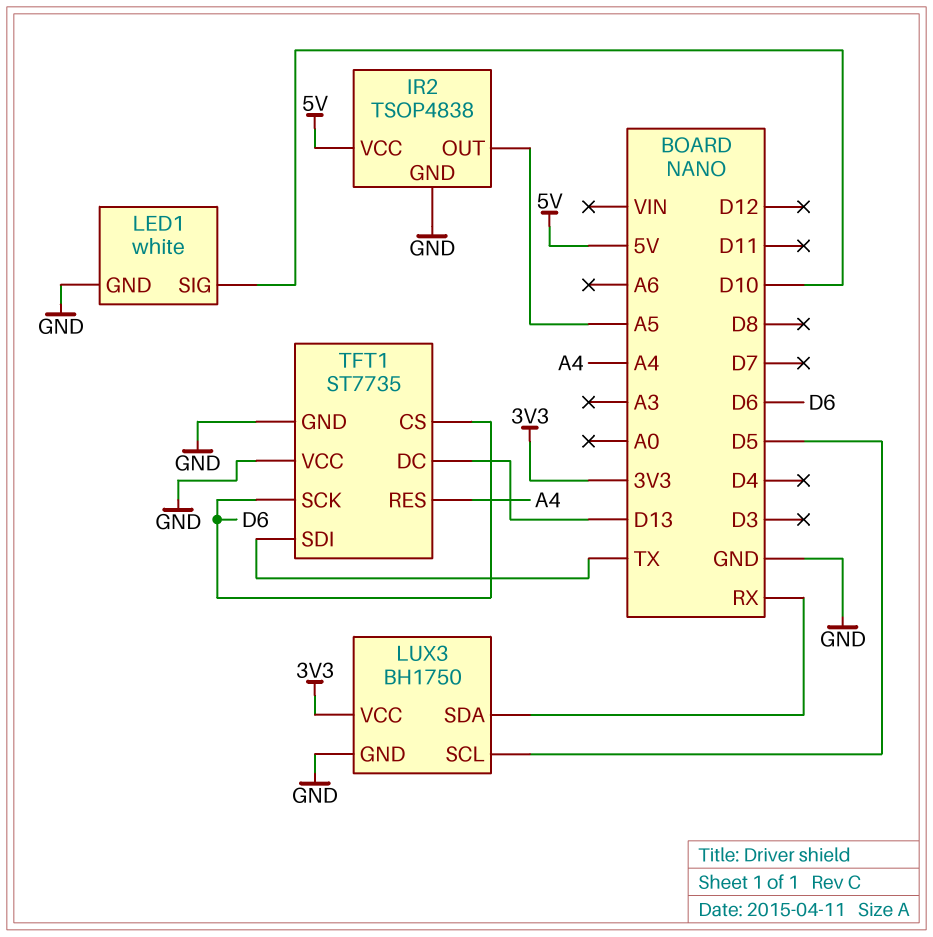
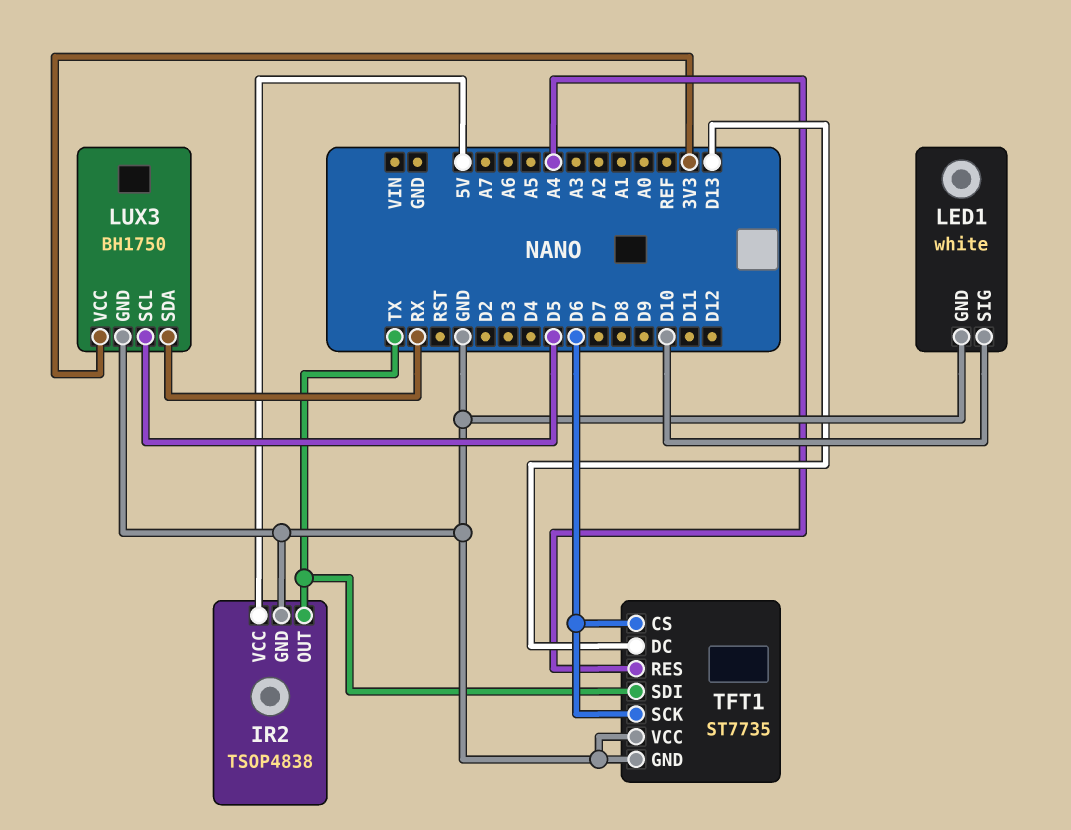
IR2 pin OUT: A5 -> TX

